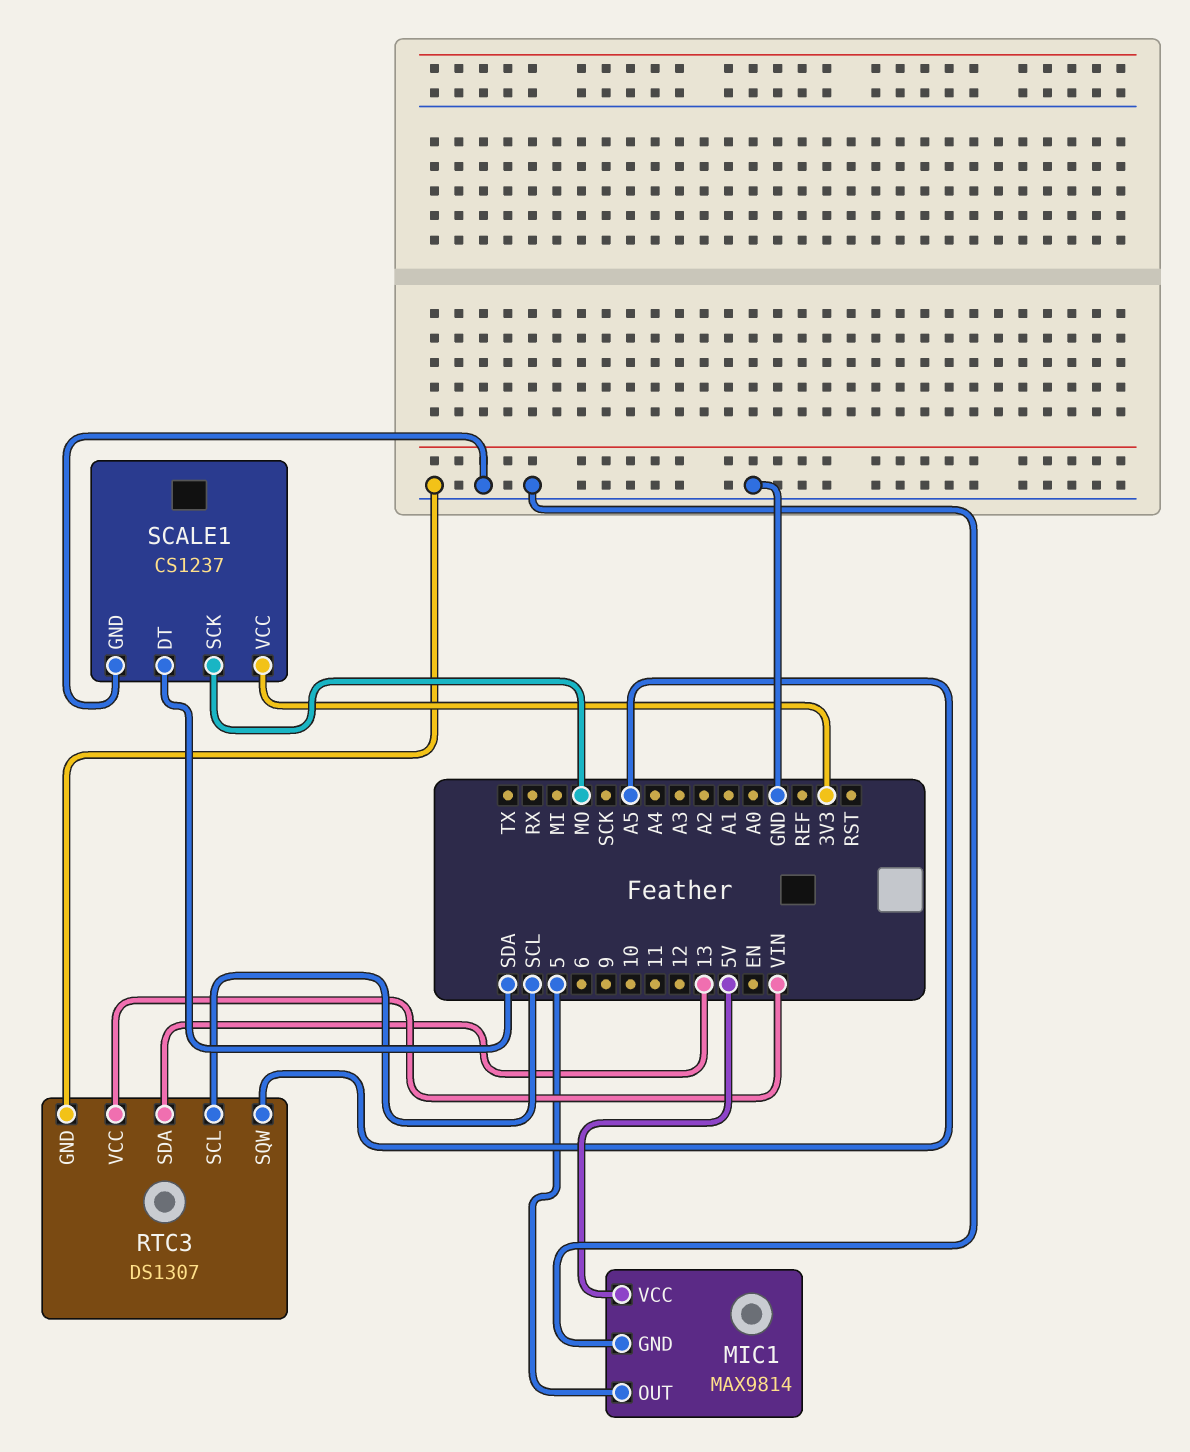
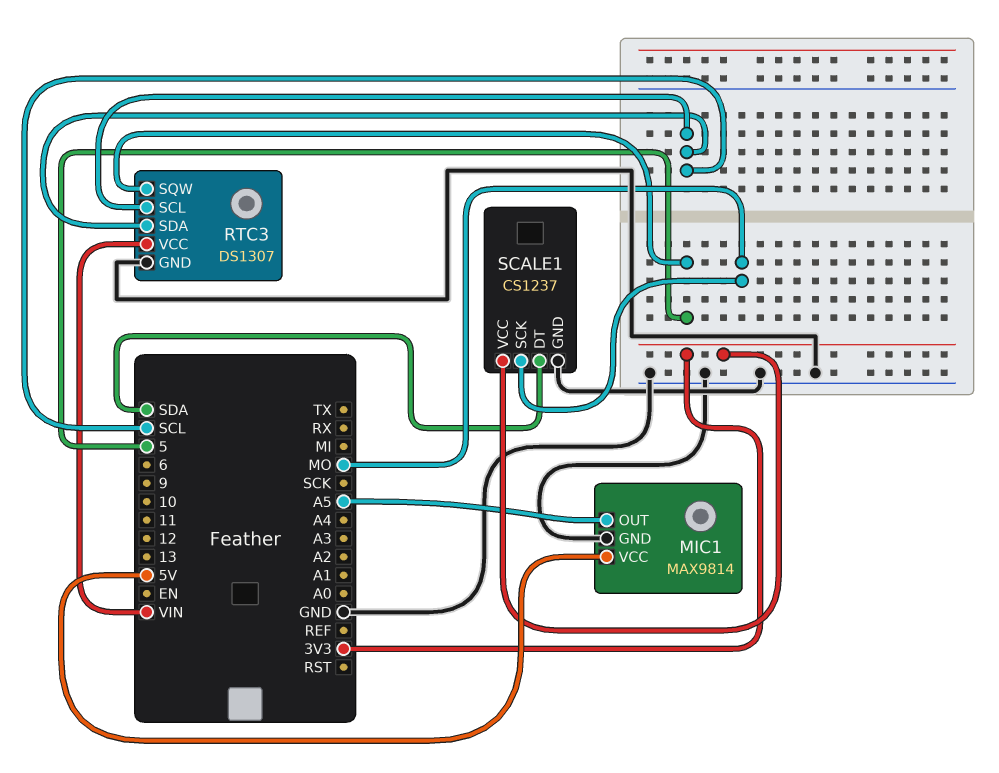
MIC1 pin OUT: 5 -> A5
RTC3 pin SDA: 13 -> SCL
RTC3 pin SQW: A5 -> 5

